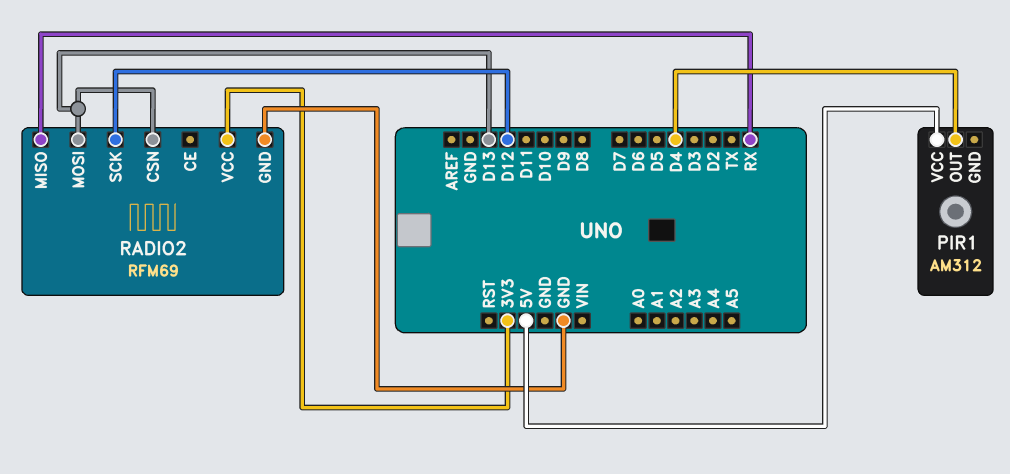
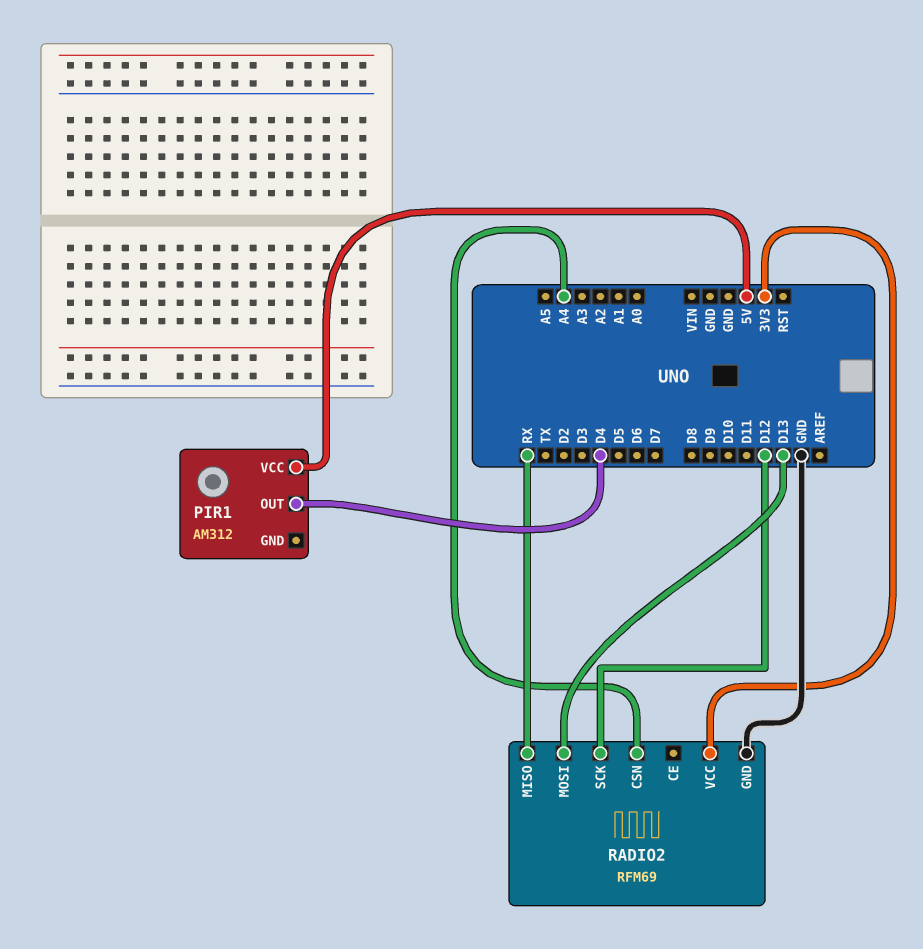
RADIO2 pin CSN: D13 -> A4

